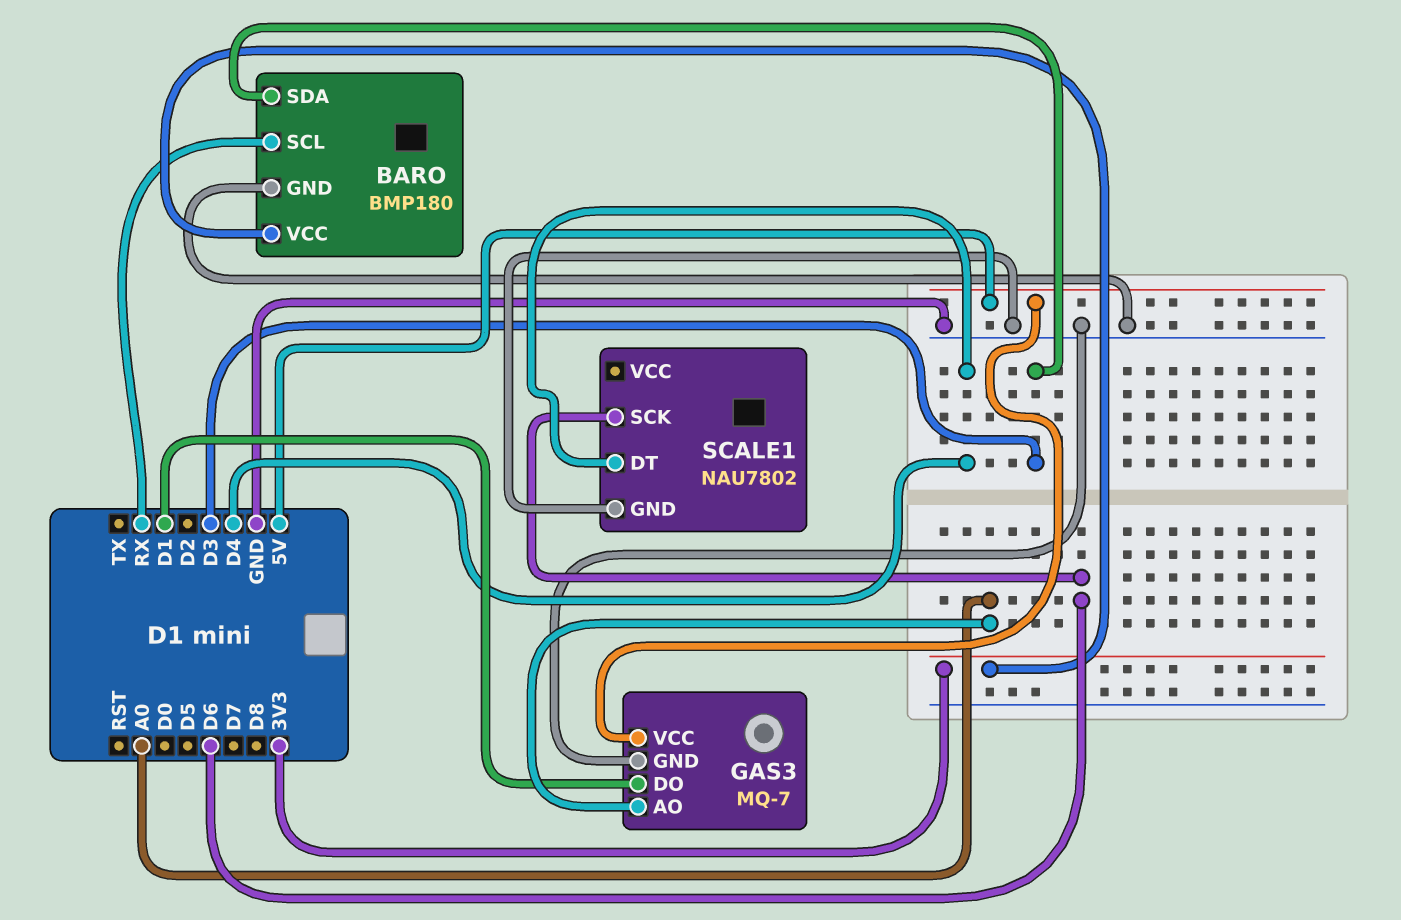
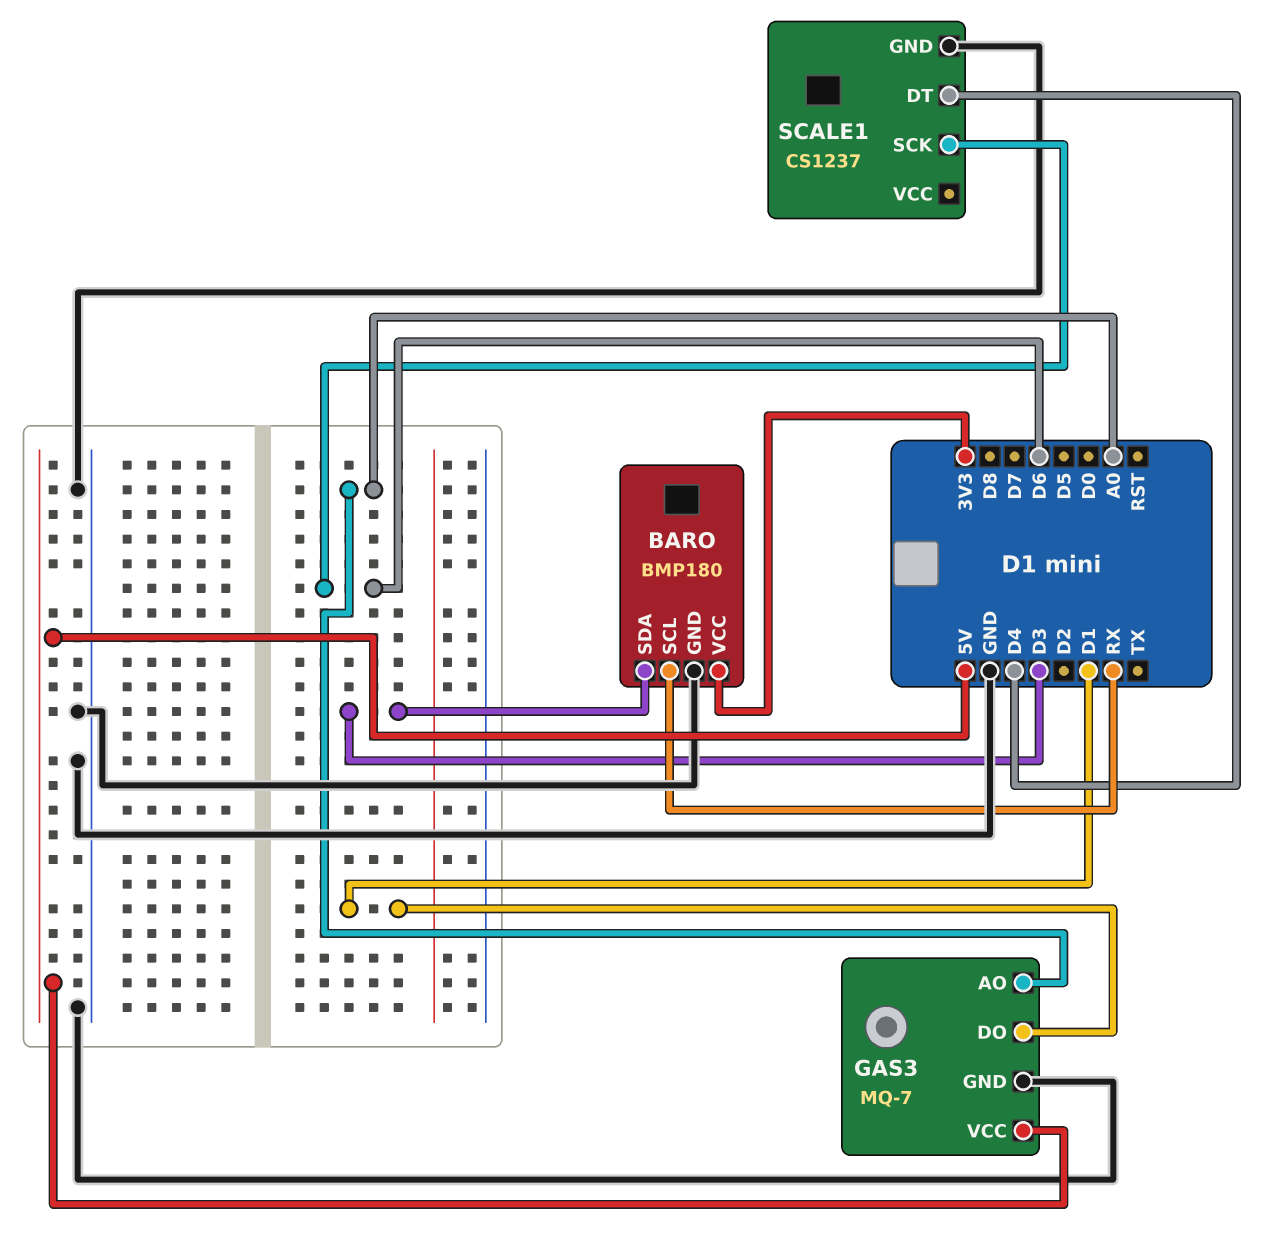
SCALE1: NAU7802 -> CS1237

